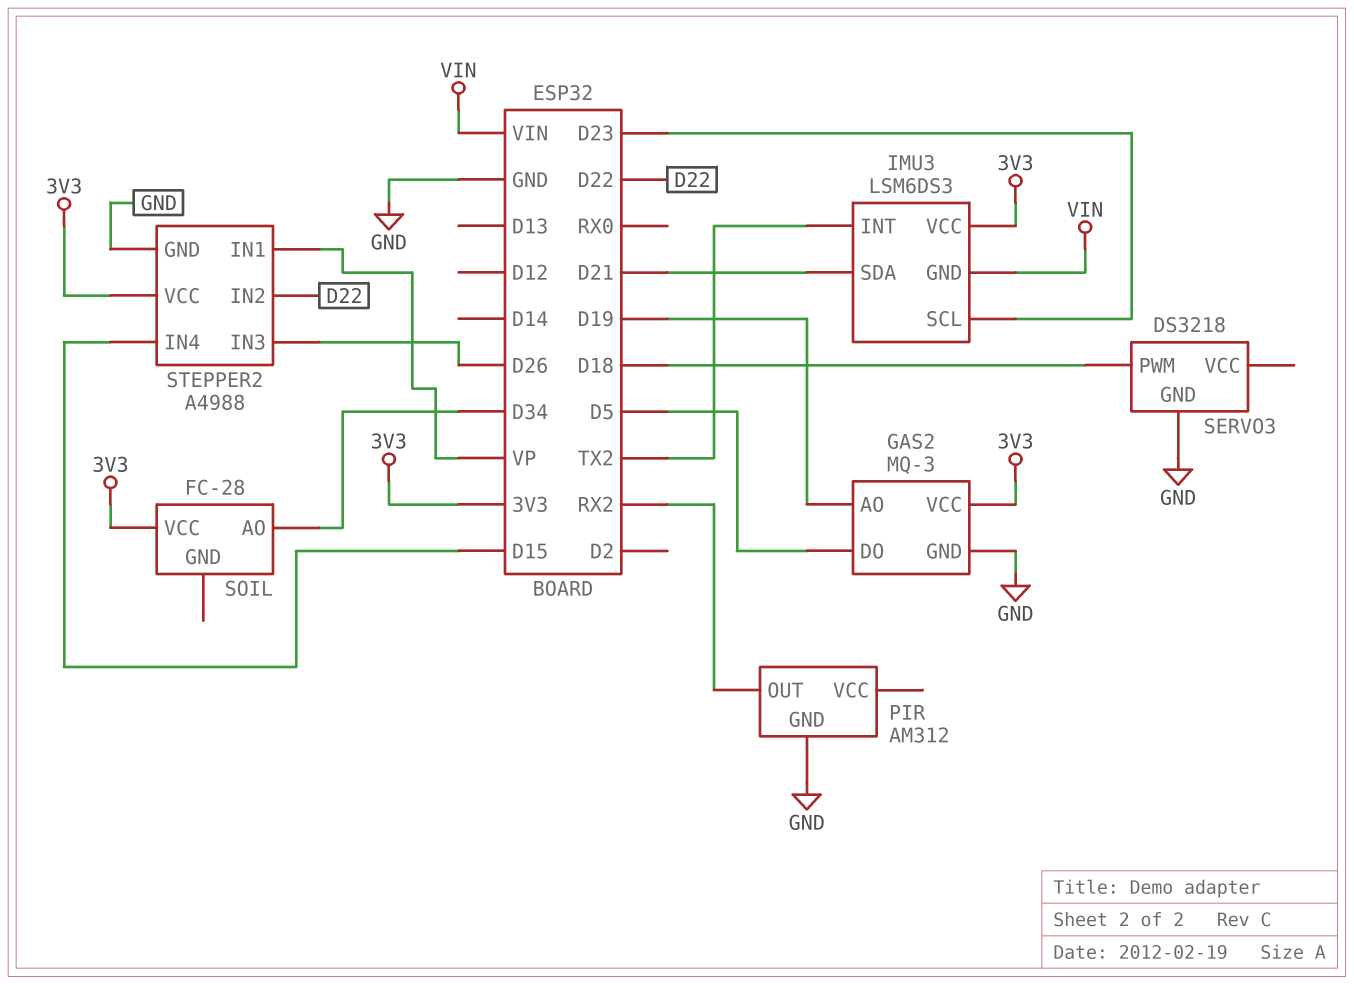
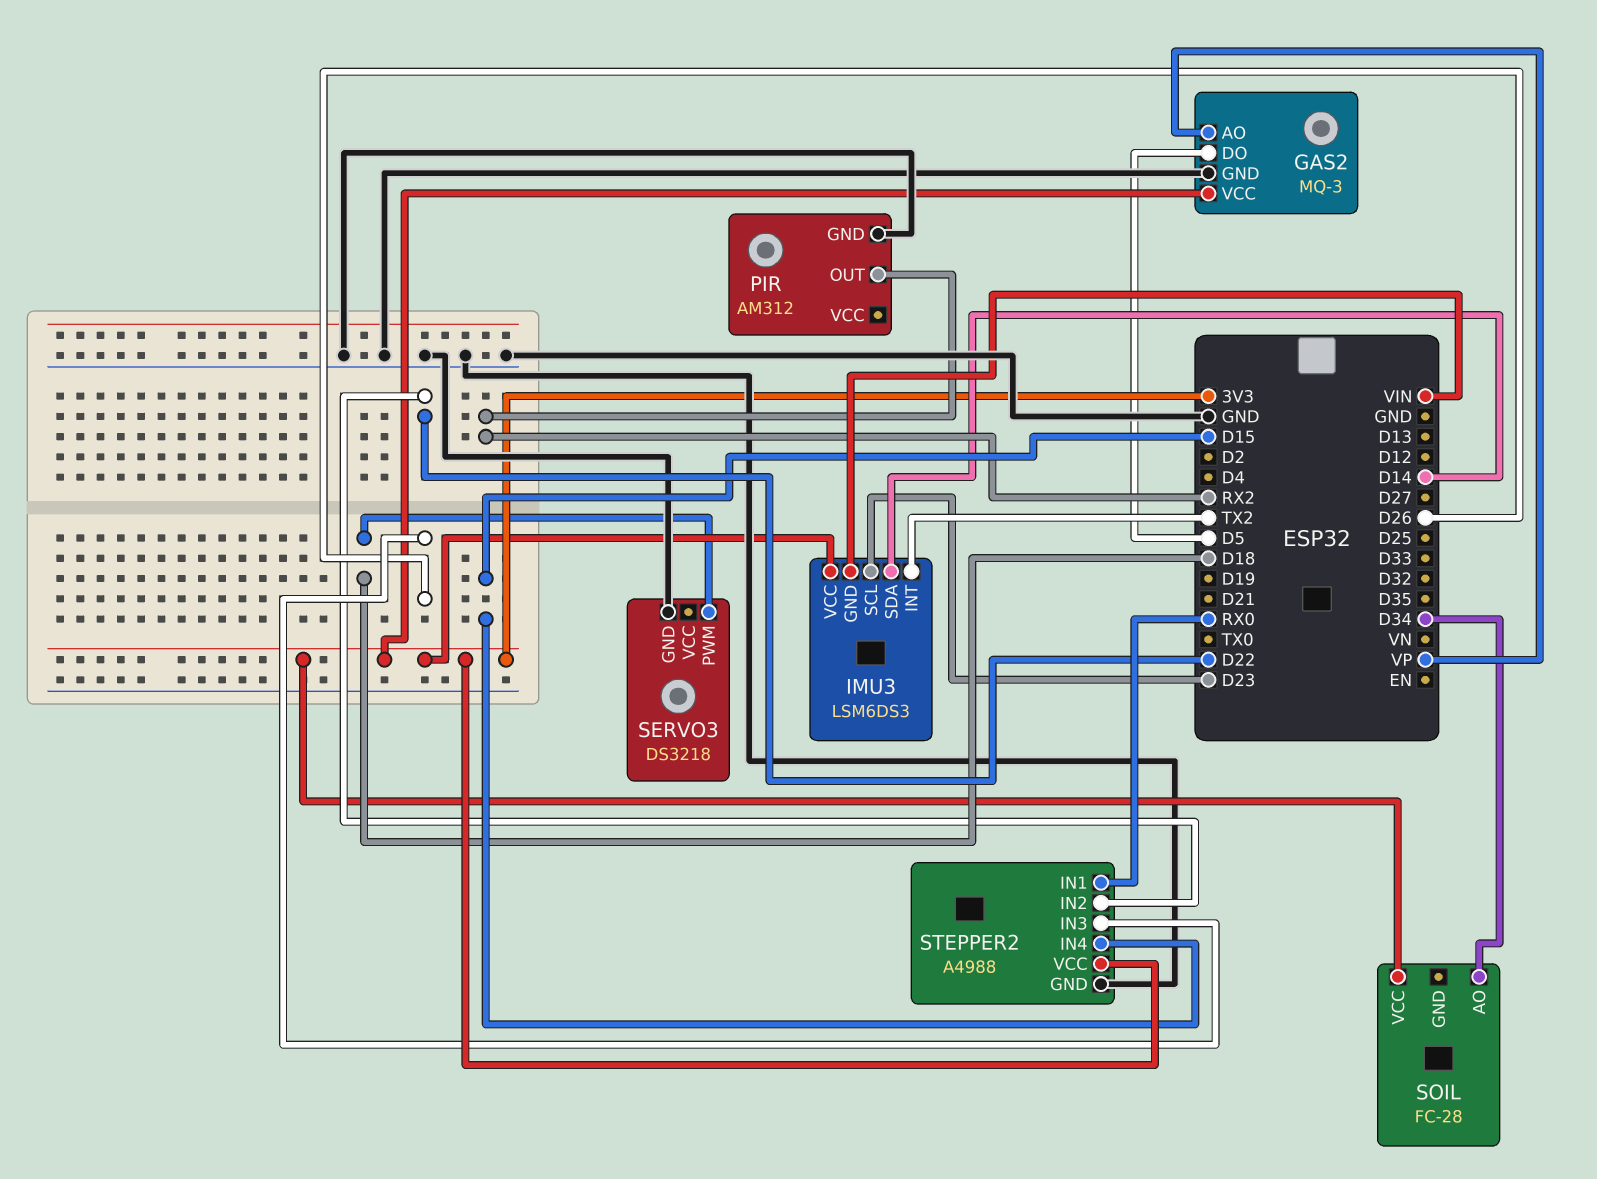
GAS2 pin AO: D19 -> VP
IMU3 pin SDA: D21 -> D14
STEPPER2 pin IN1: VP -> RX0

